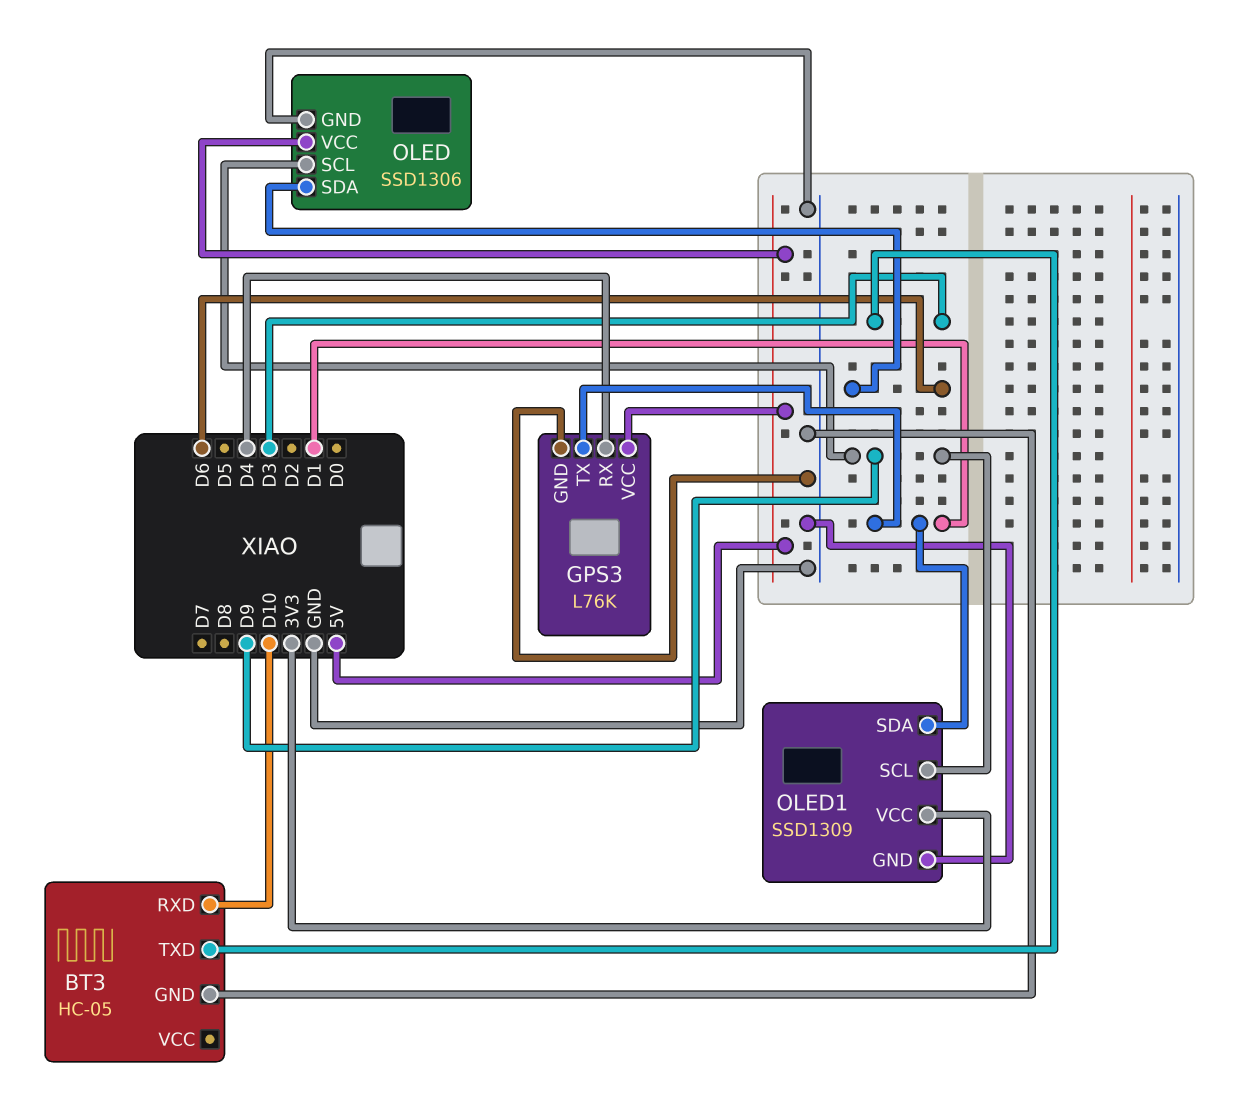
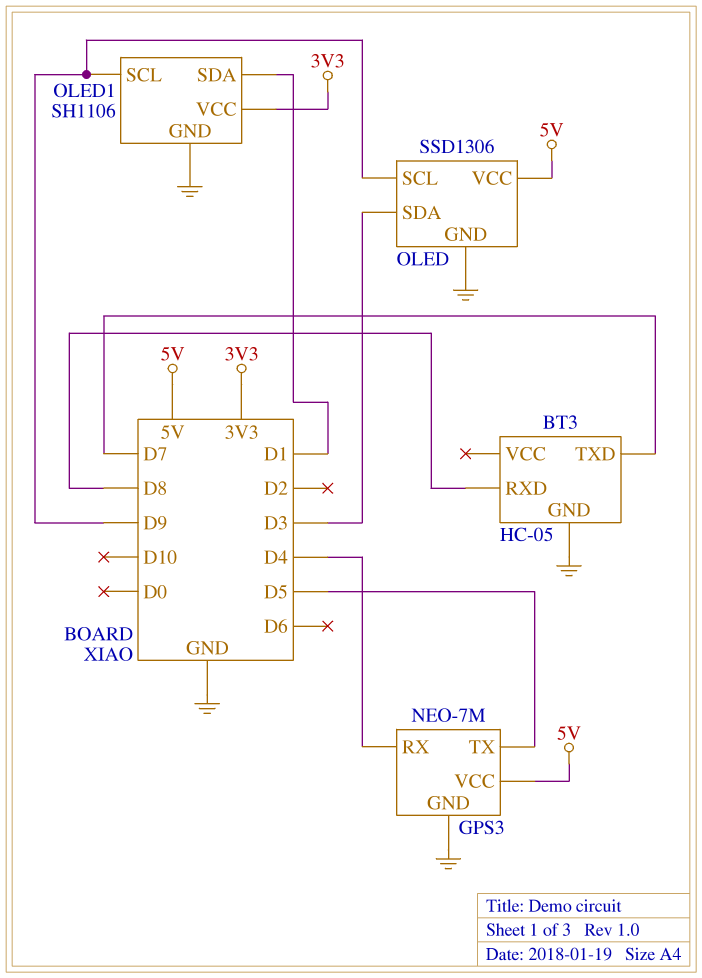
BT3 pin RXD: D10 -> D8
BT3 pin TXD: D3 -> D7
GPS3: L76K -> NEO-7M
GPS3 pin TX: D1 -> D5
OLED pin SDA: D6 -> D3
OLED1: SSD1309 -> SH1106

